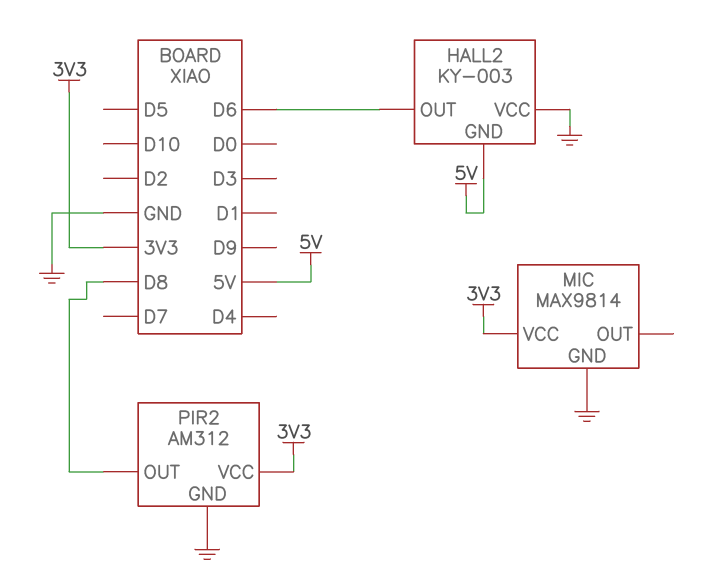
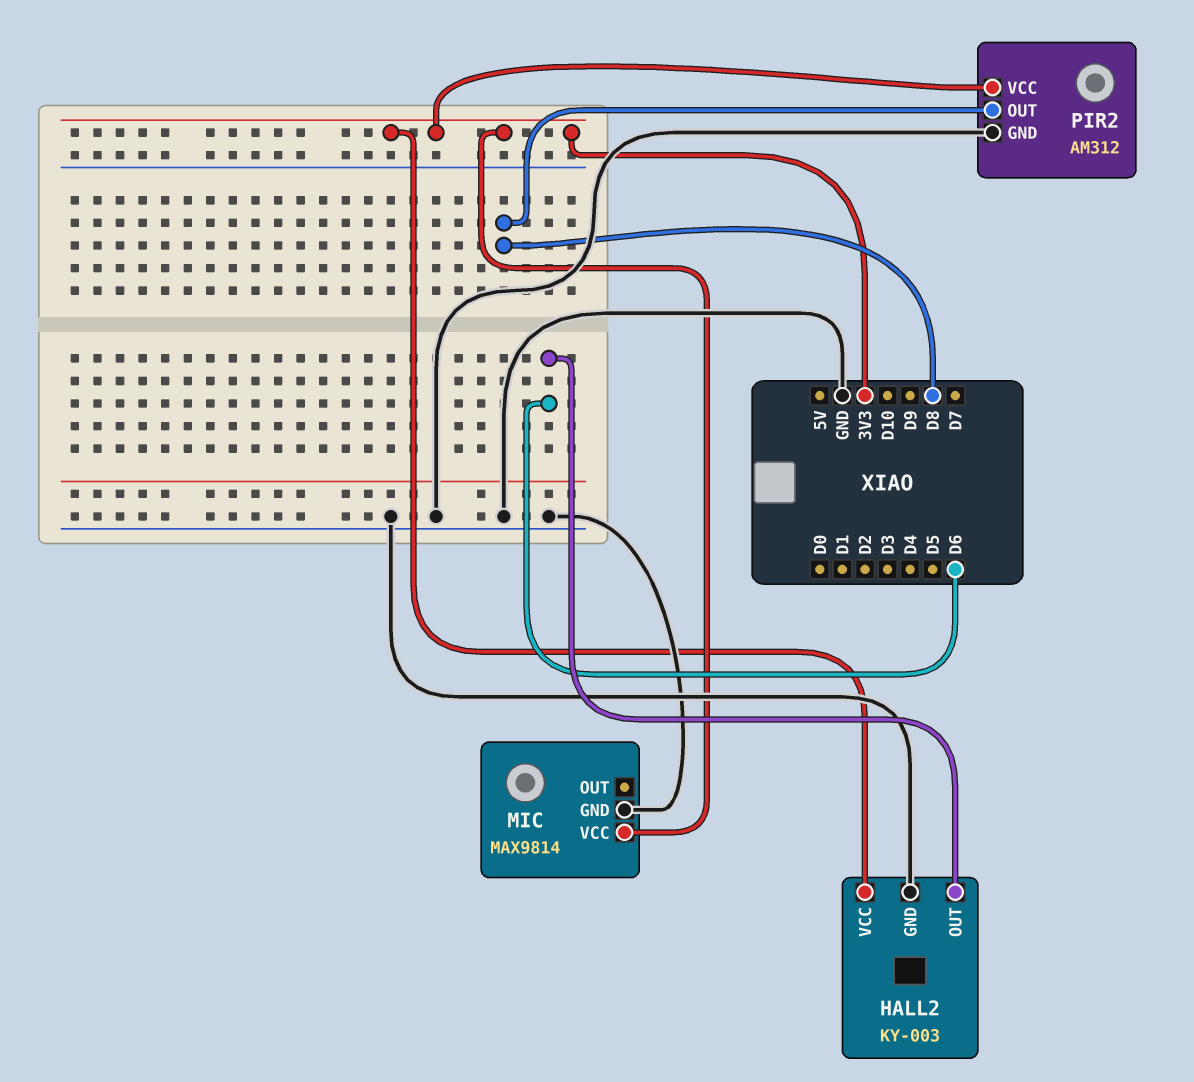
HALL2 pin GND: 5V -> GND
HALL2 pin VCC: GND -> 3V3

